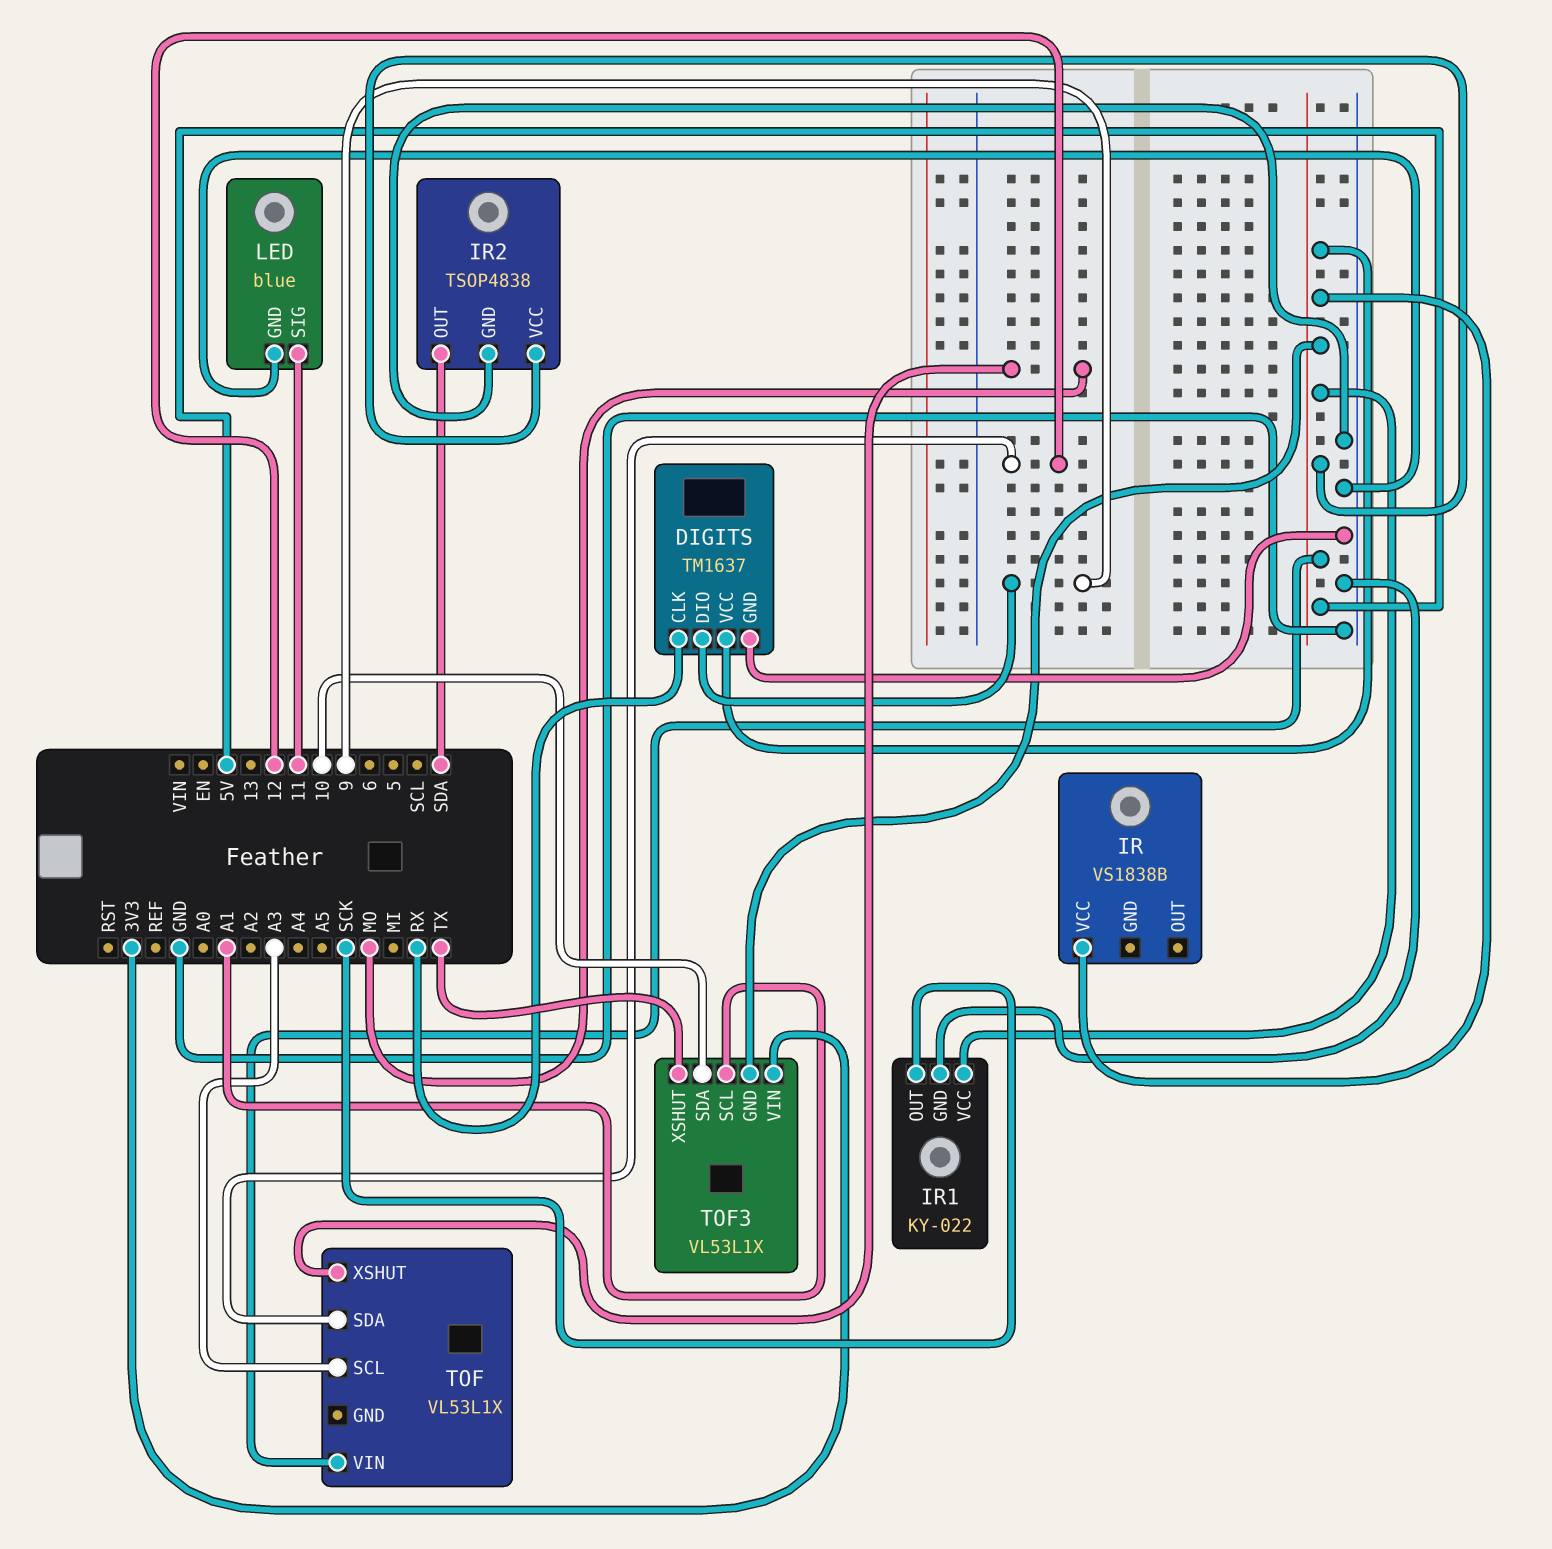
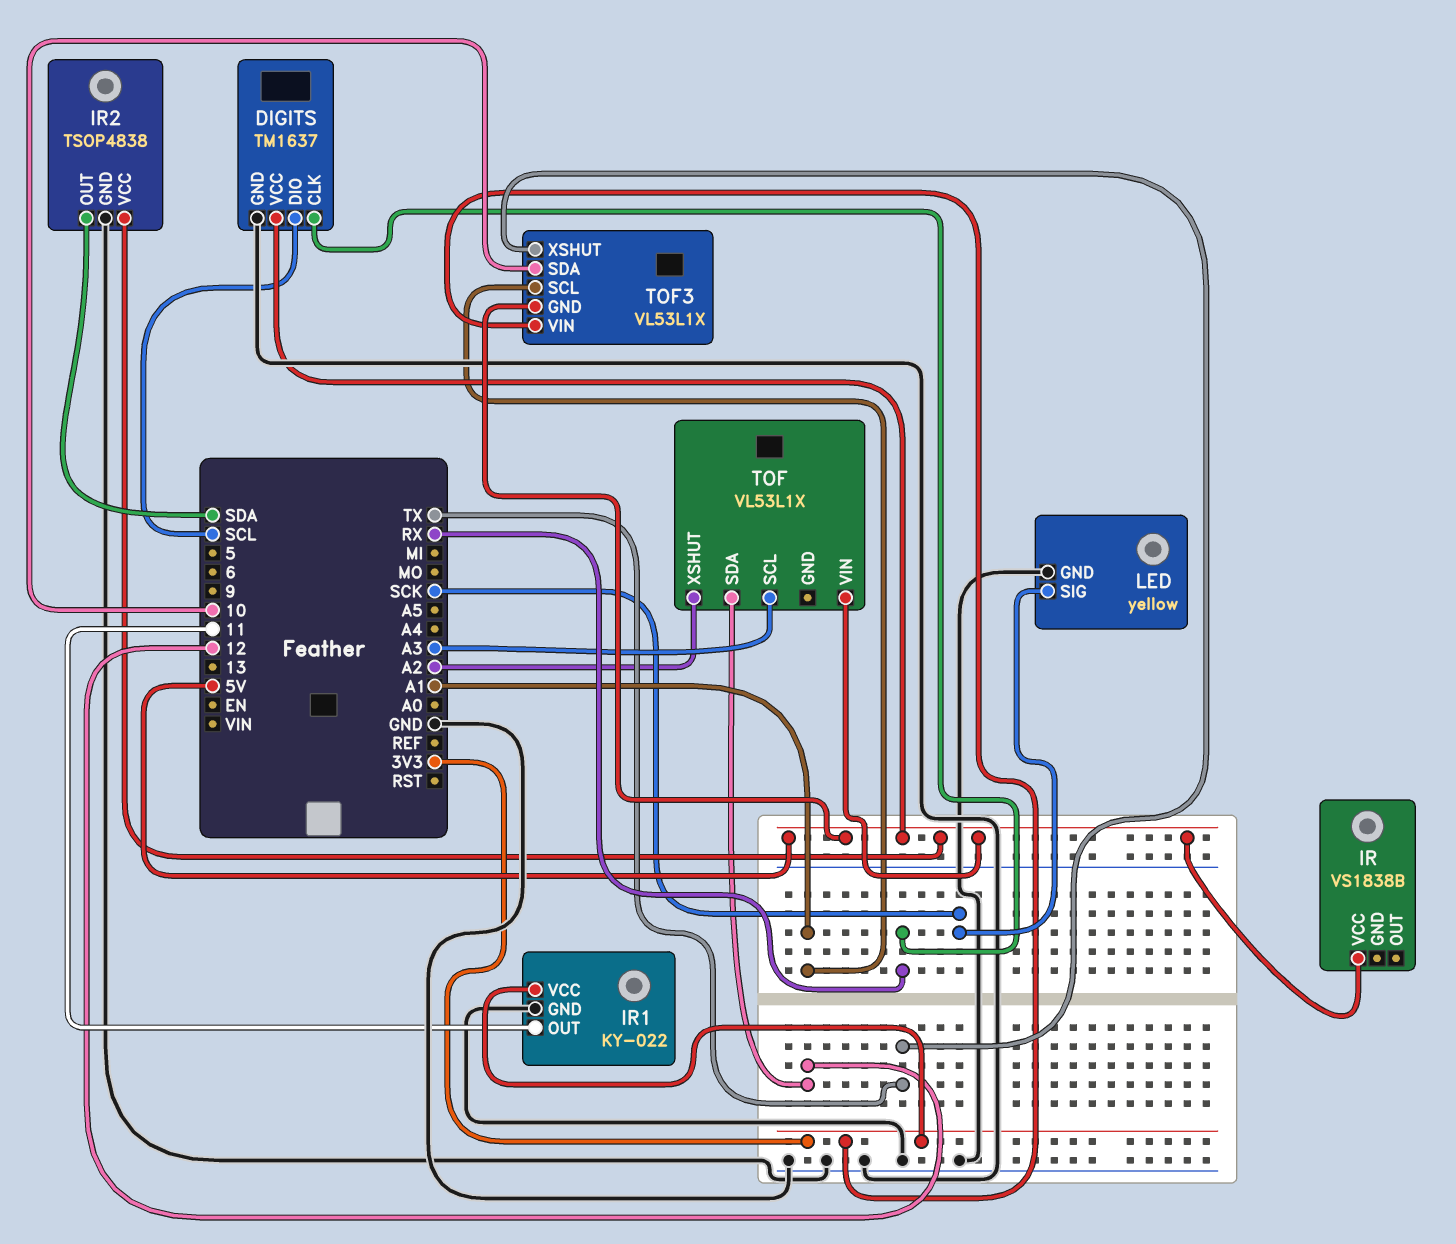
DIGITS pin DIO: 9 -> SCL
IR1 pin OUT: SCK -> 11
IR1 pin VCC: 5V -> 3V3
LED: blue -> yellow
LED pin SIG: 11 -> SCK
TOF pin XSHUT: MO -> A2

